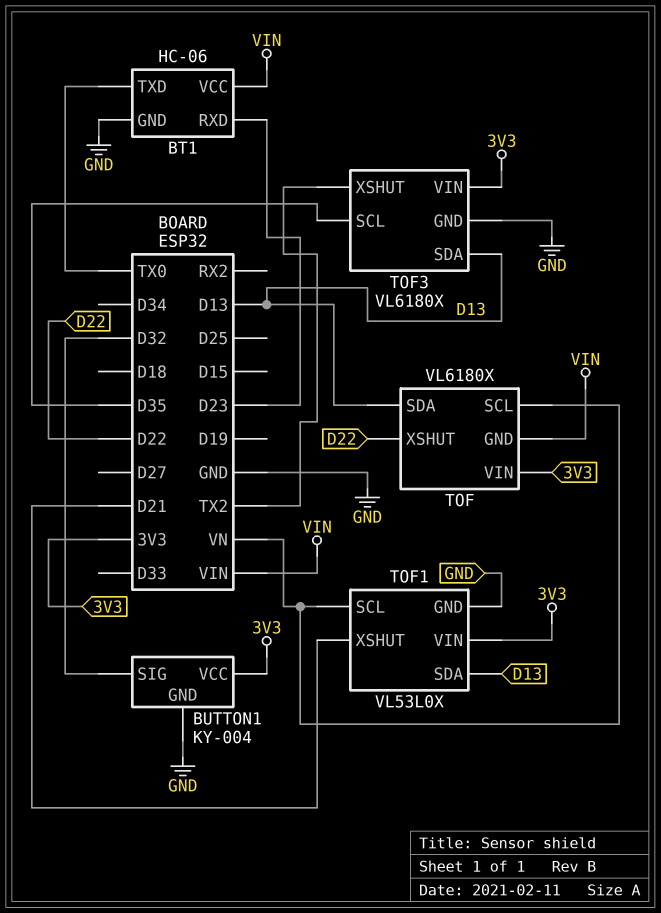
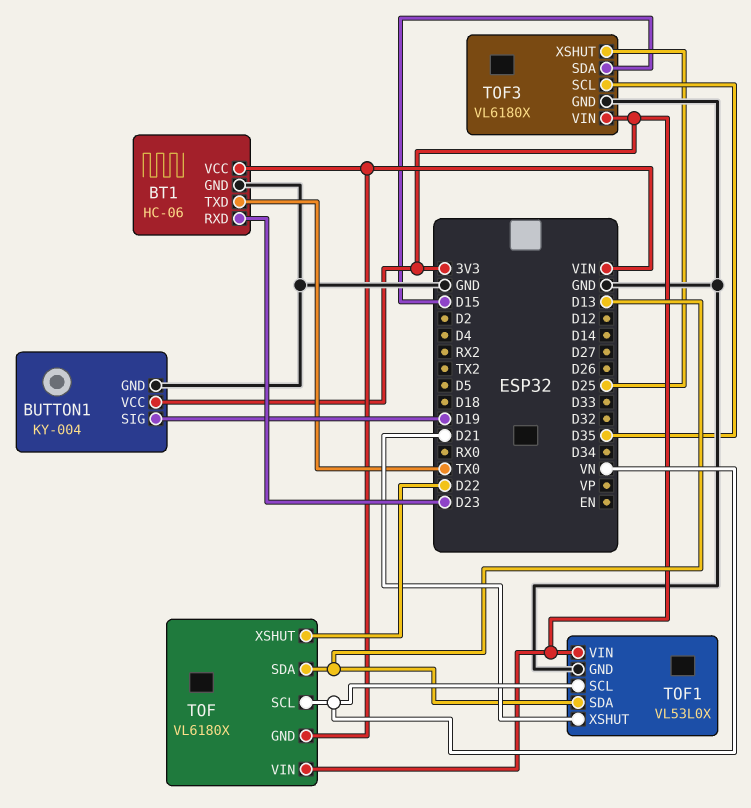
BUTTON1 pin SIG: D32 -> D19
TOF3 pin SDA: D13 -> D15
TOF3 pin XSHUT: TX2 -> D25

